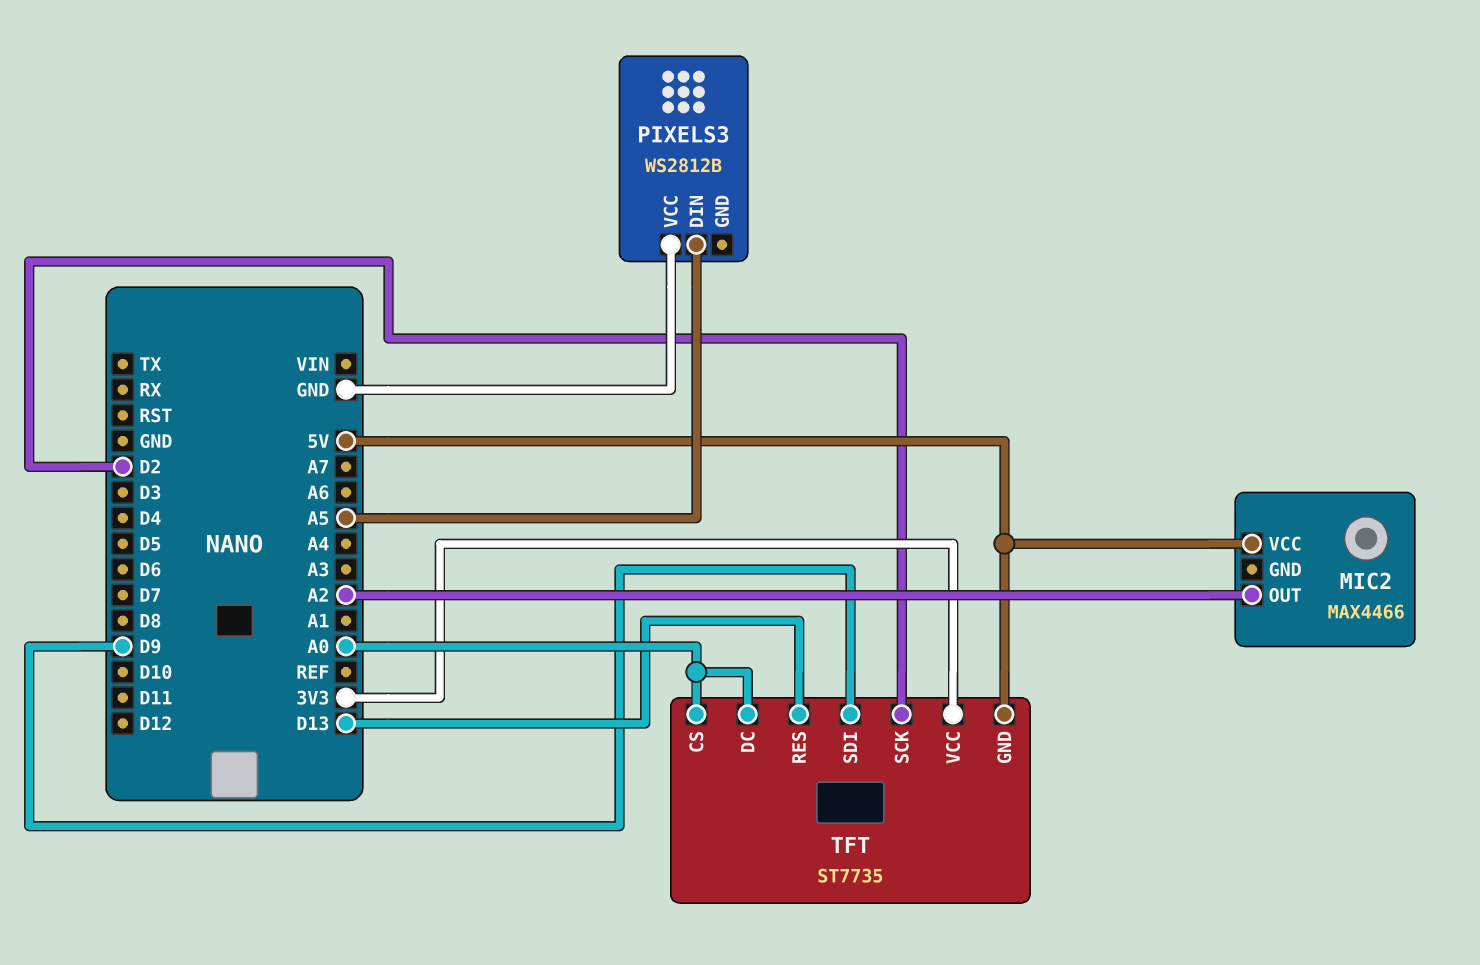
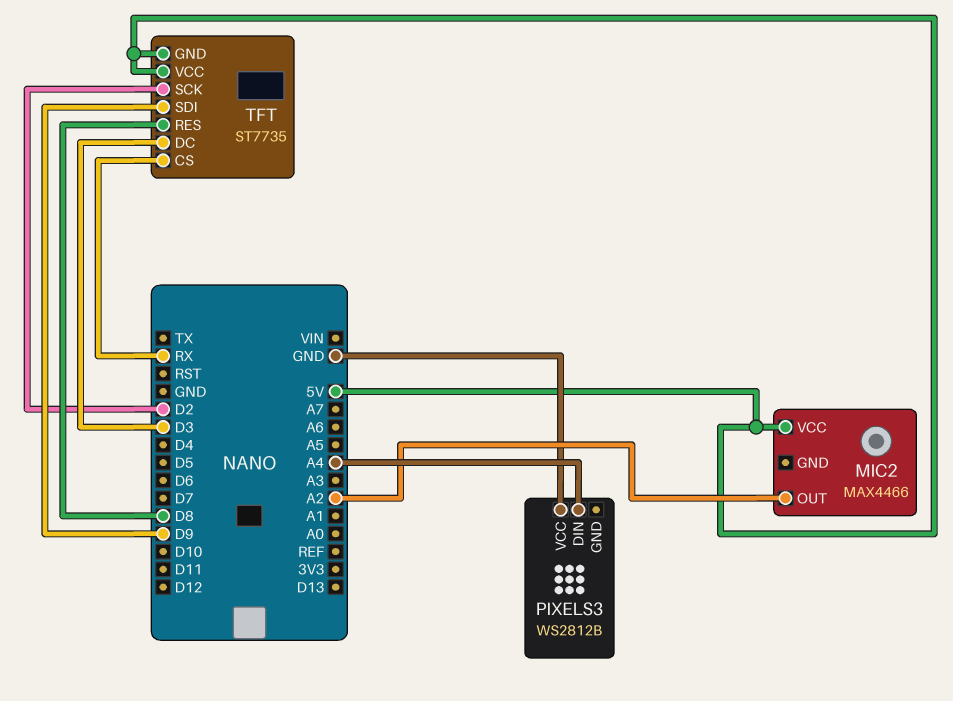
PIXELS3 pin DIN: A5 -> A4
TFT pin CS: A0 -> RX
TFT pin DC: A0 -> D3
TFT pin RES: D13 -> D8
TFT pin VCC: 3V3 -> 5V

